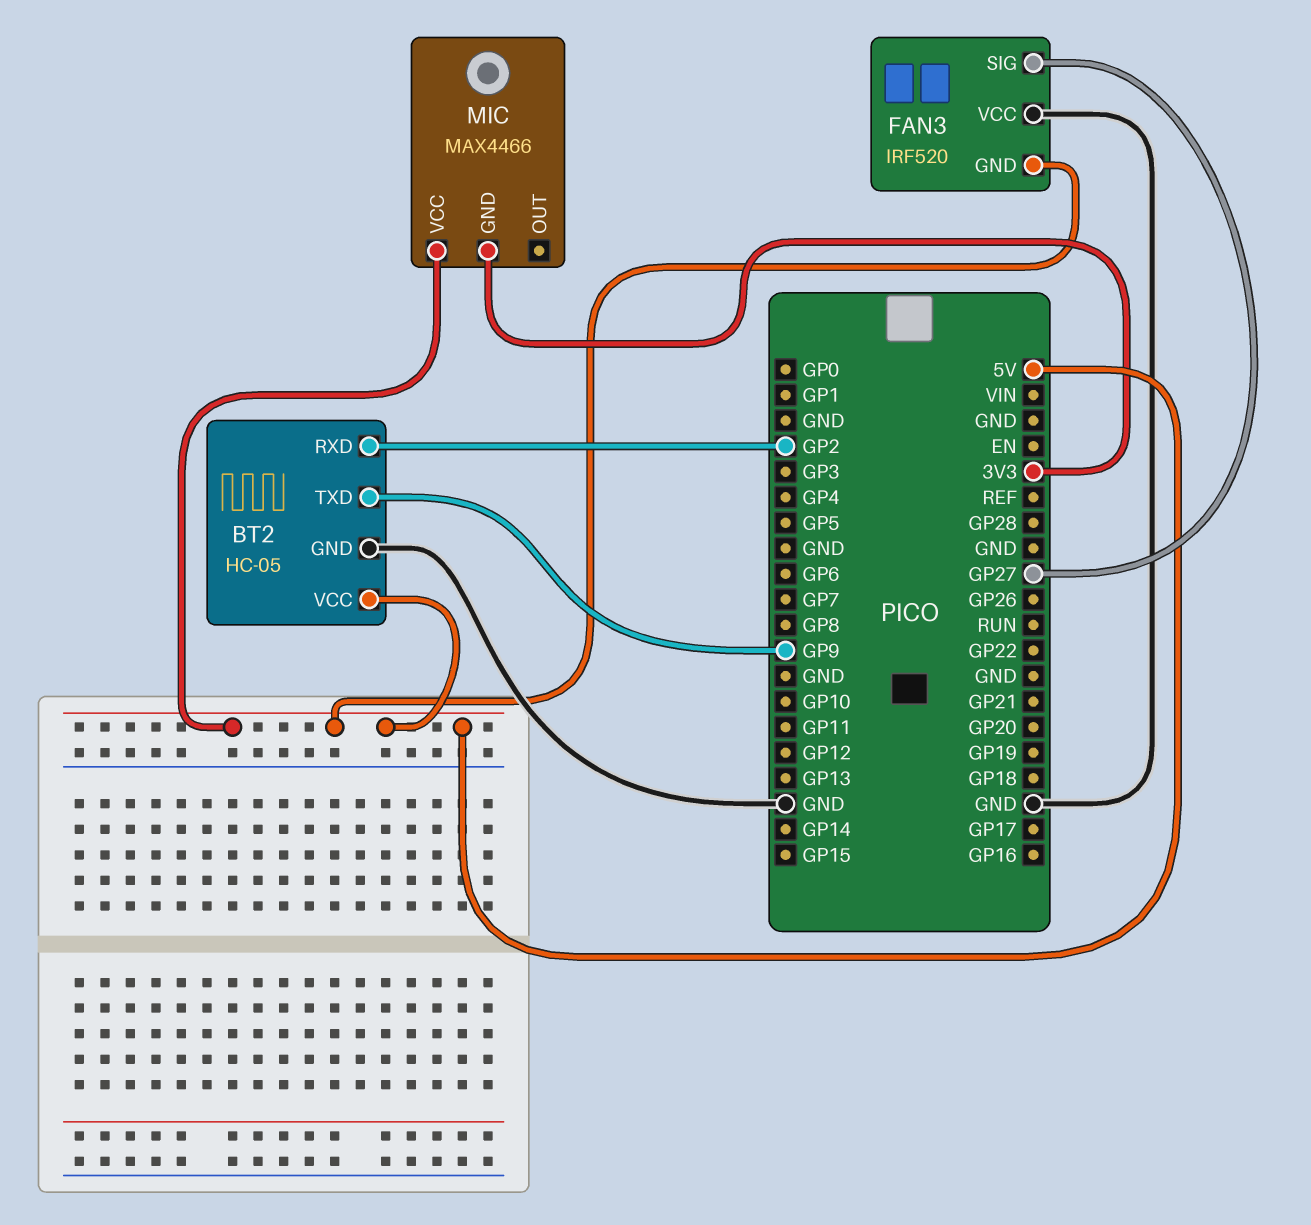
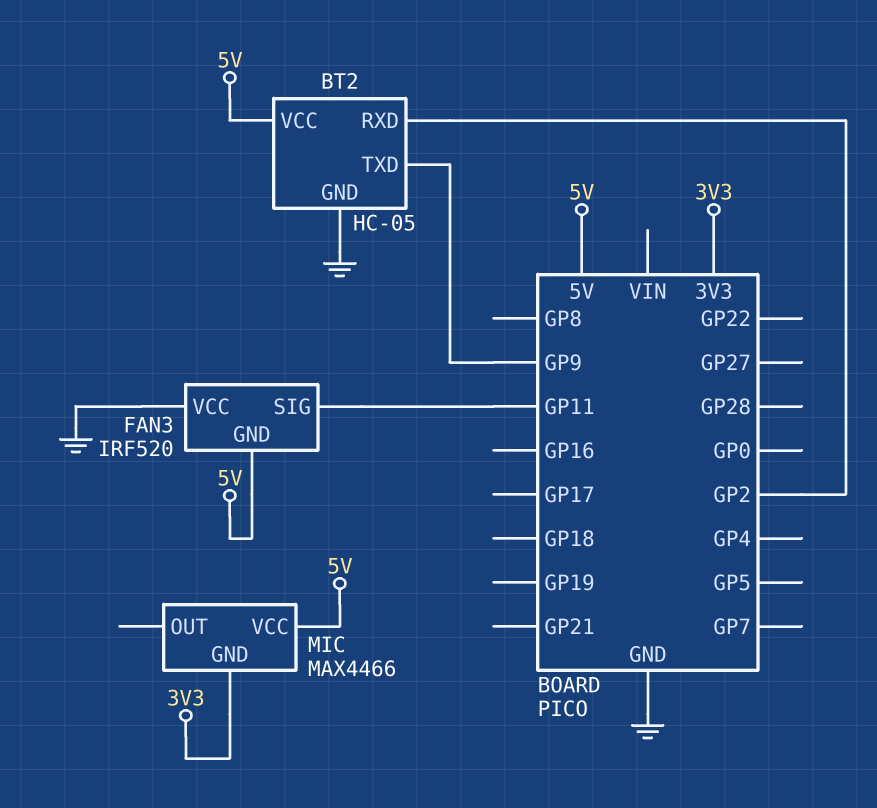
FAN3 pin SIG: GP27 -> GP11

